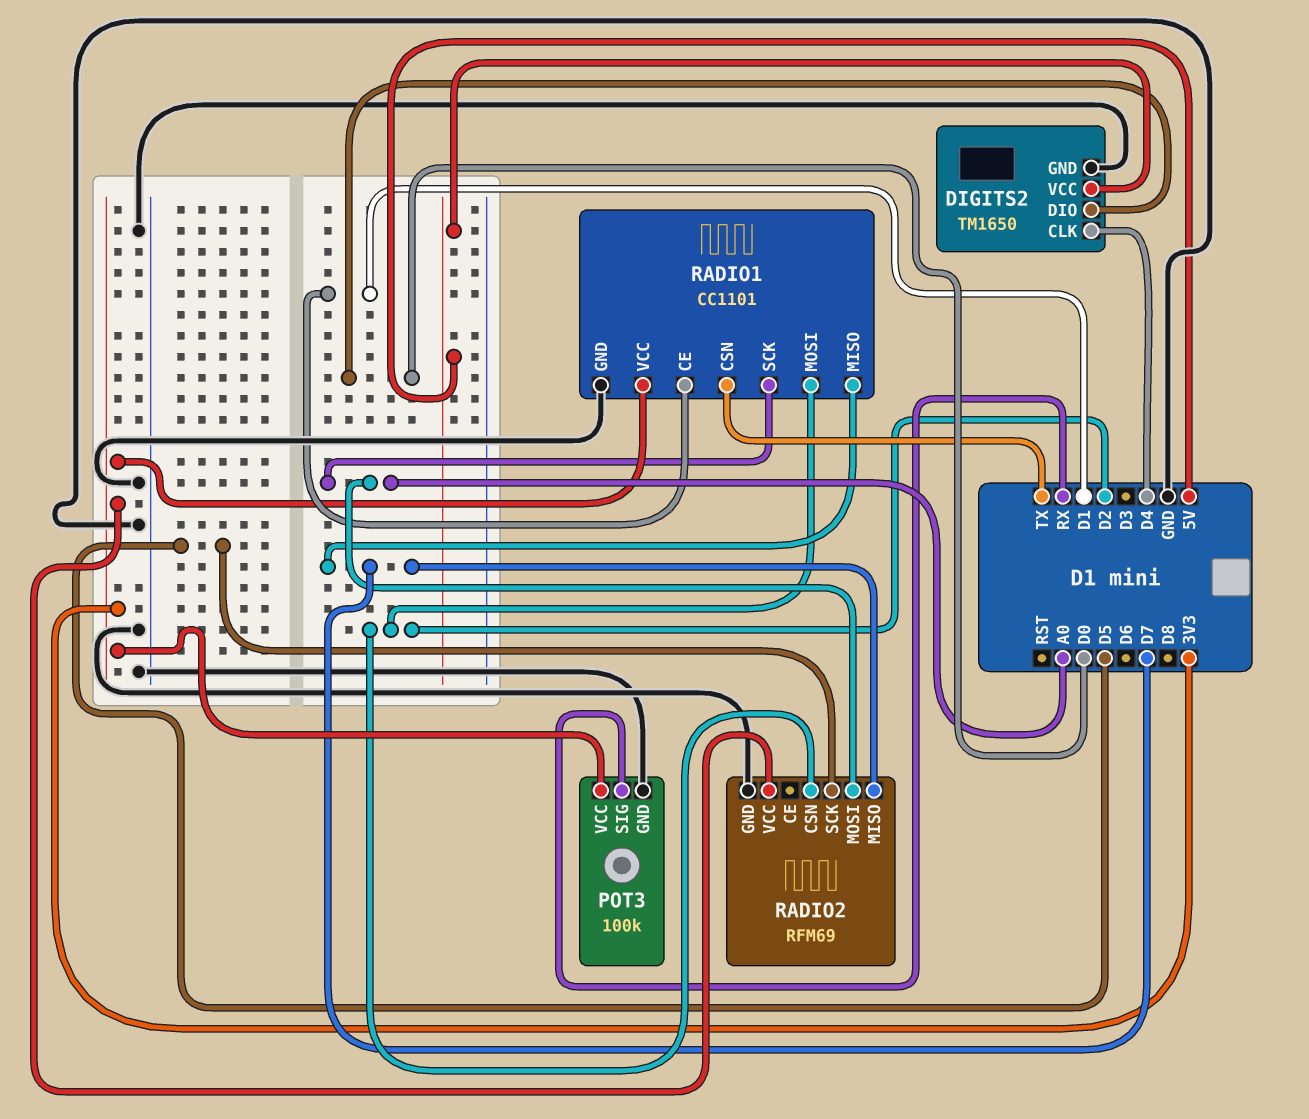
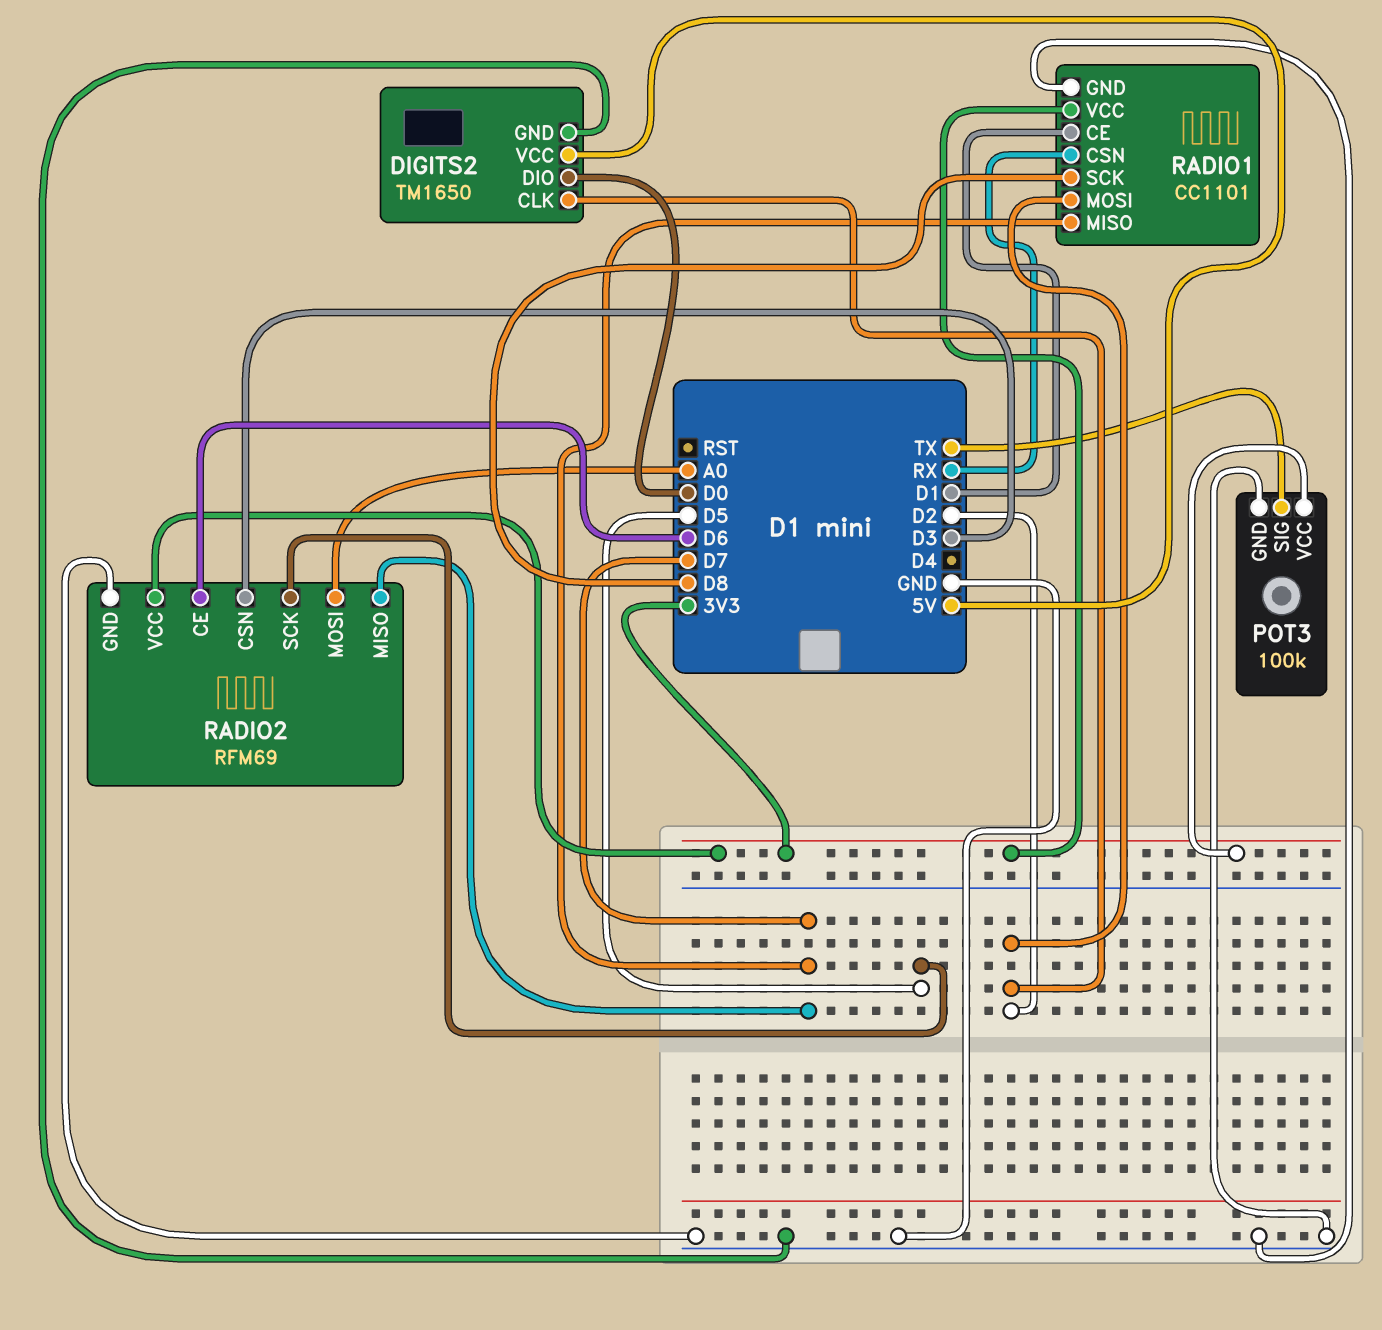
DIGITS2 pin CLK: D4 -> D2
POT3 pin SIG: RX -> TX
RADIO1 pin CSN: TX -> RX
RADIO1 pin SCK: A0 -> D8
RADIO2 pin CE: none -> D6
RADIO2 pin CSN: D2 -> D3

